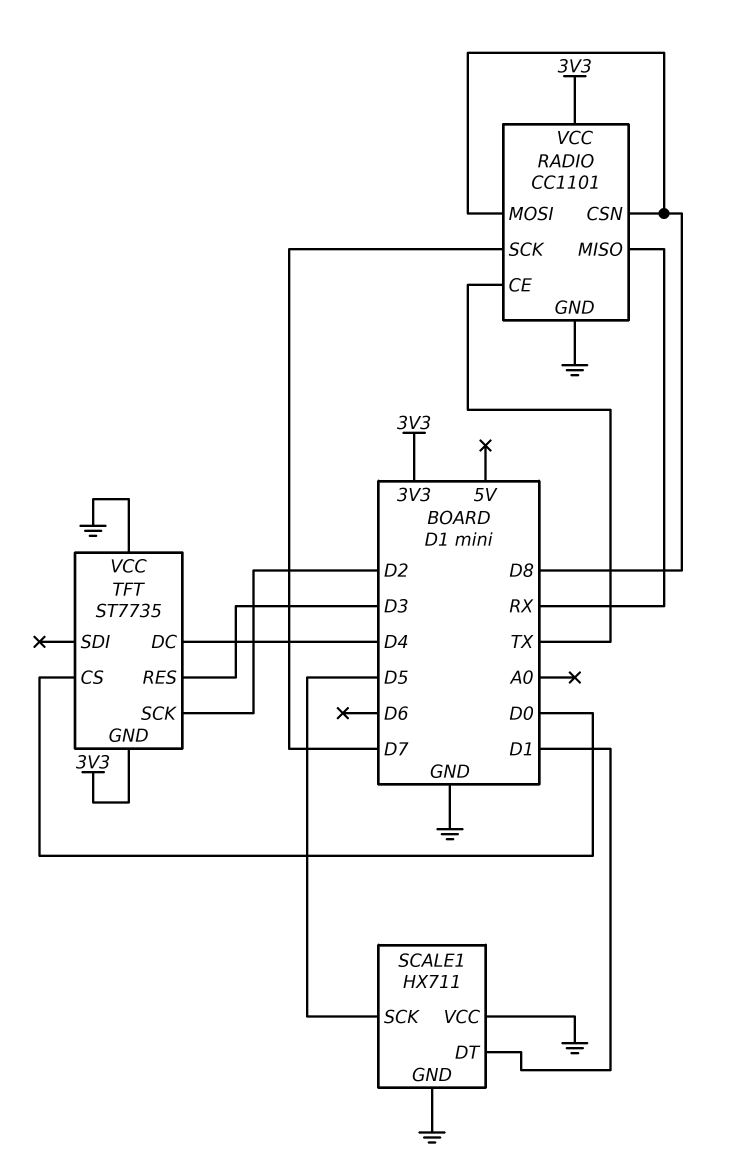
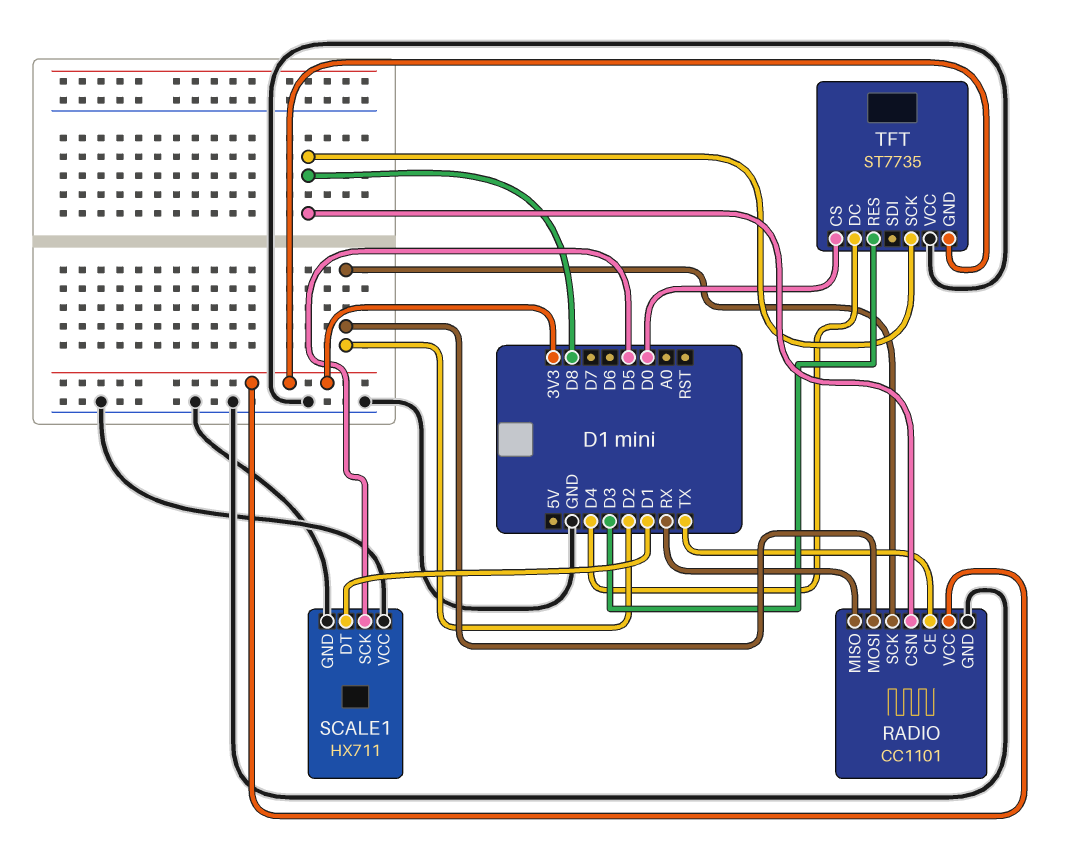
RADIO pin MOSI: D8 -> D2
RADIO pin SCK: D7 -> D2
TFT pin SCK: D2 -> D8

